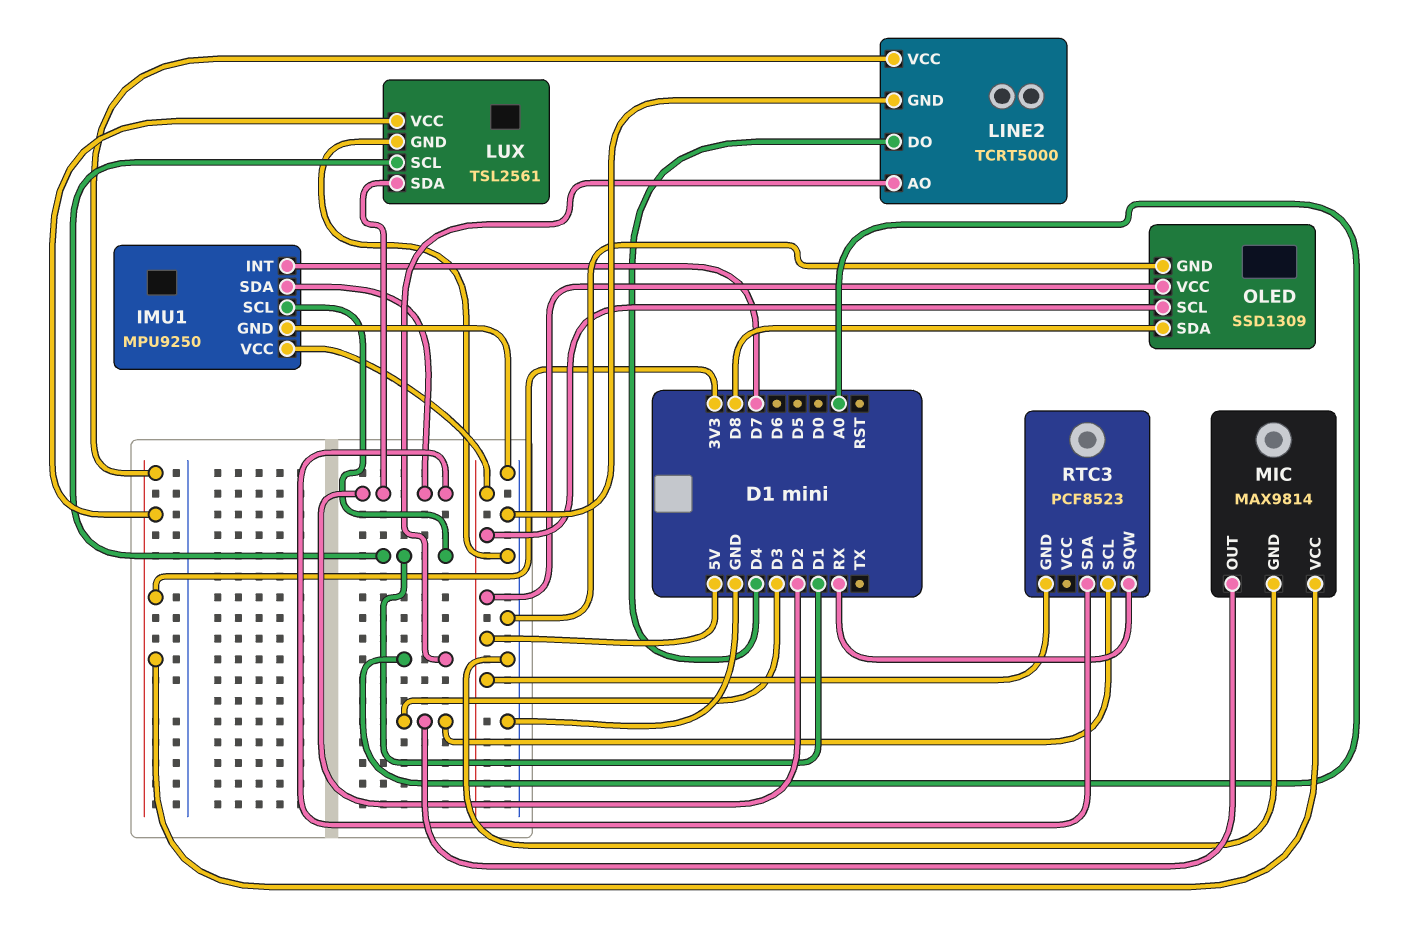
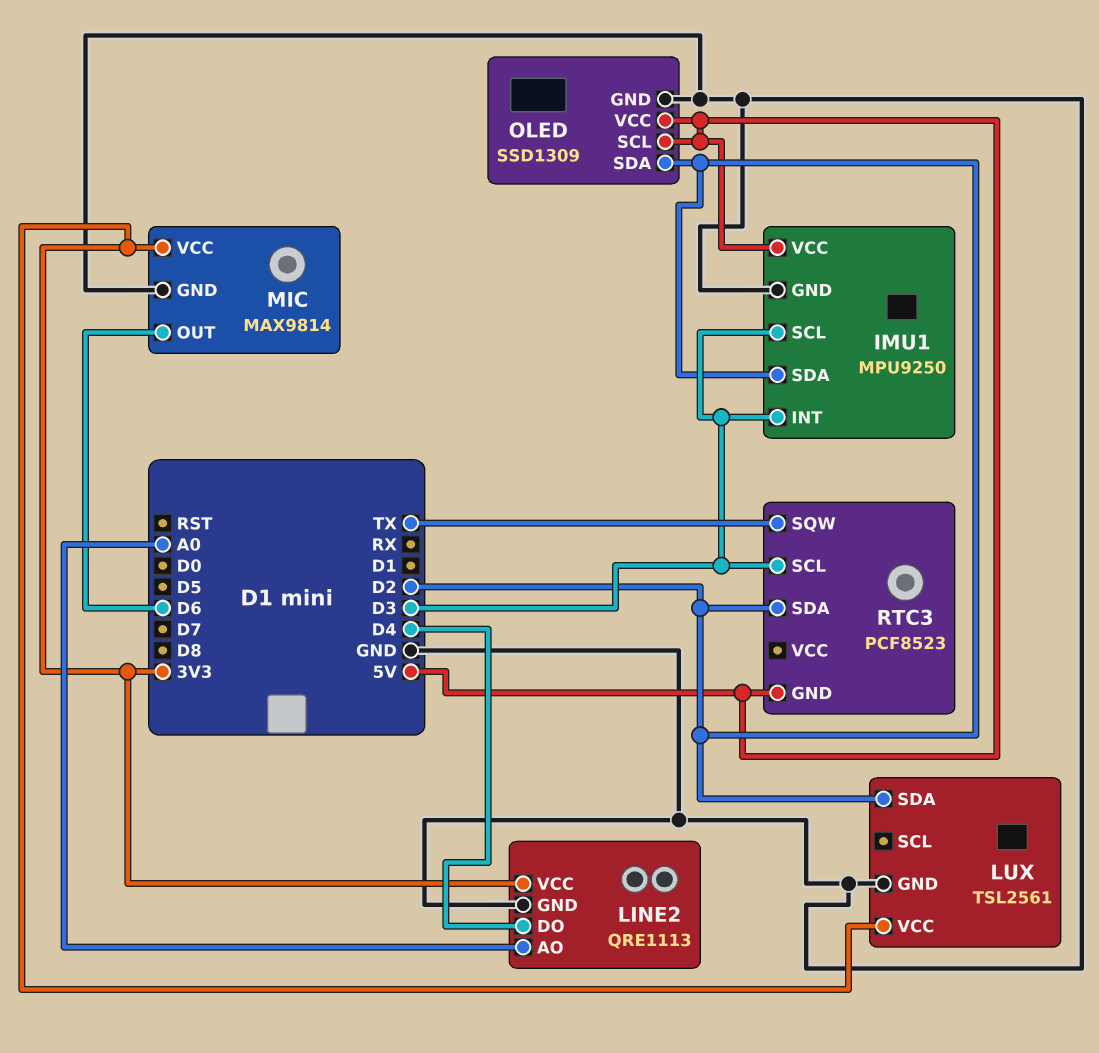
IMU1 pin INT: D7 -> D3
IMU1 pin SCL: D1 -> D3
LINE2: TCRT5000 -> QRE1113
LUX pin SCL: D1 -> none
MIC pin OUT: D3 -> D6
OLED pin SDA: D8 -> D2
RTC3 pin SQW: RX -> TX

